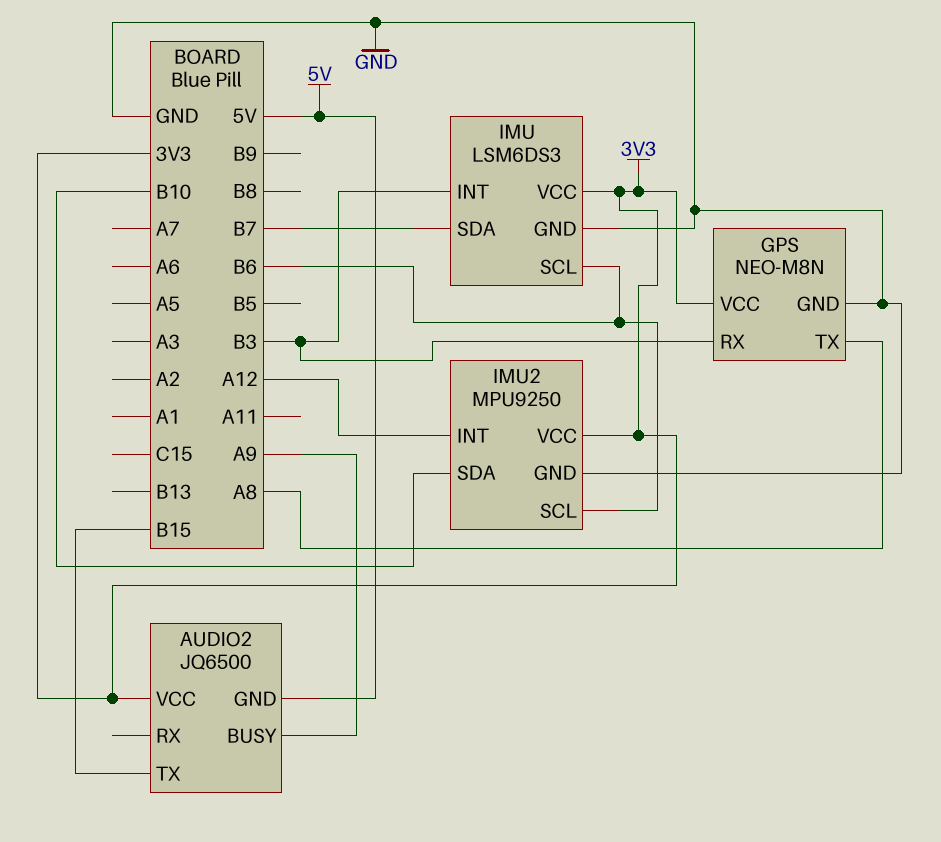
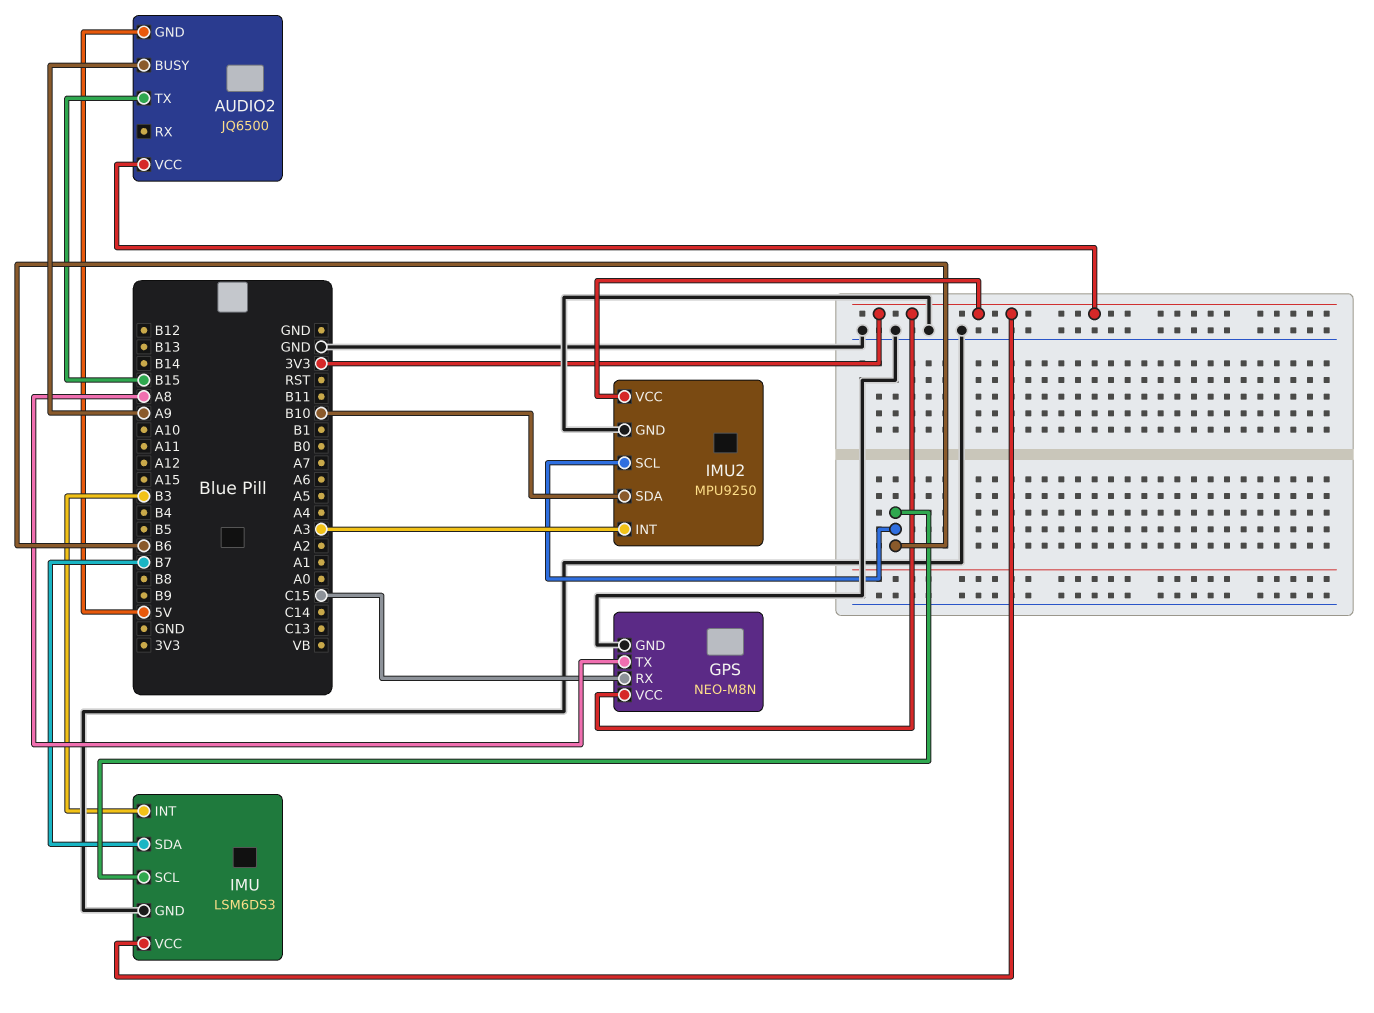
GPS pin RX: B3 -> C15
IMU2 pin INT: A12 -> A3

